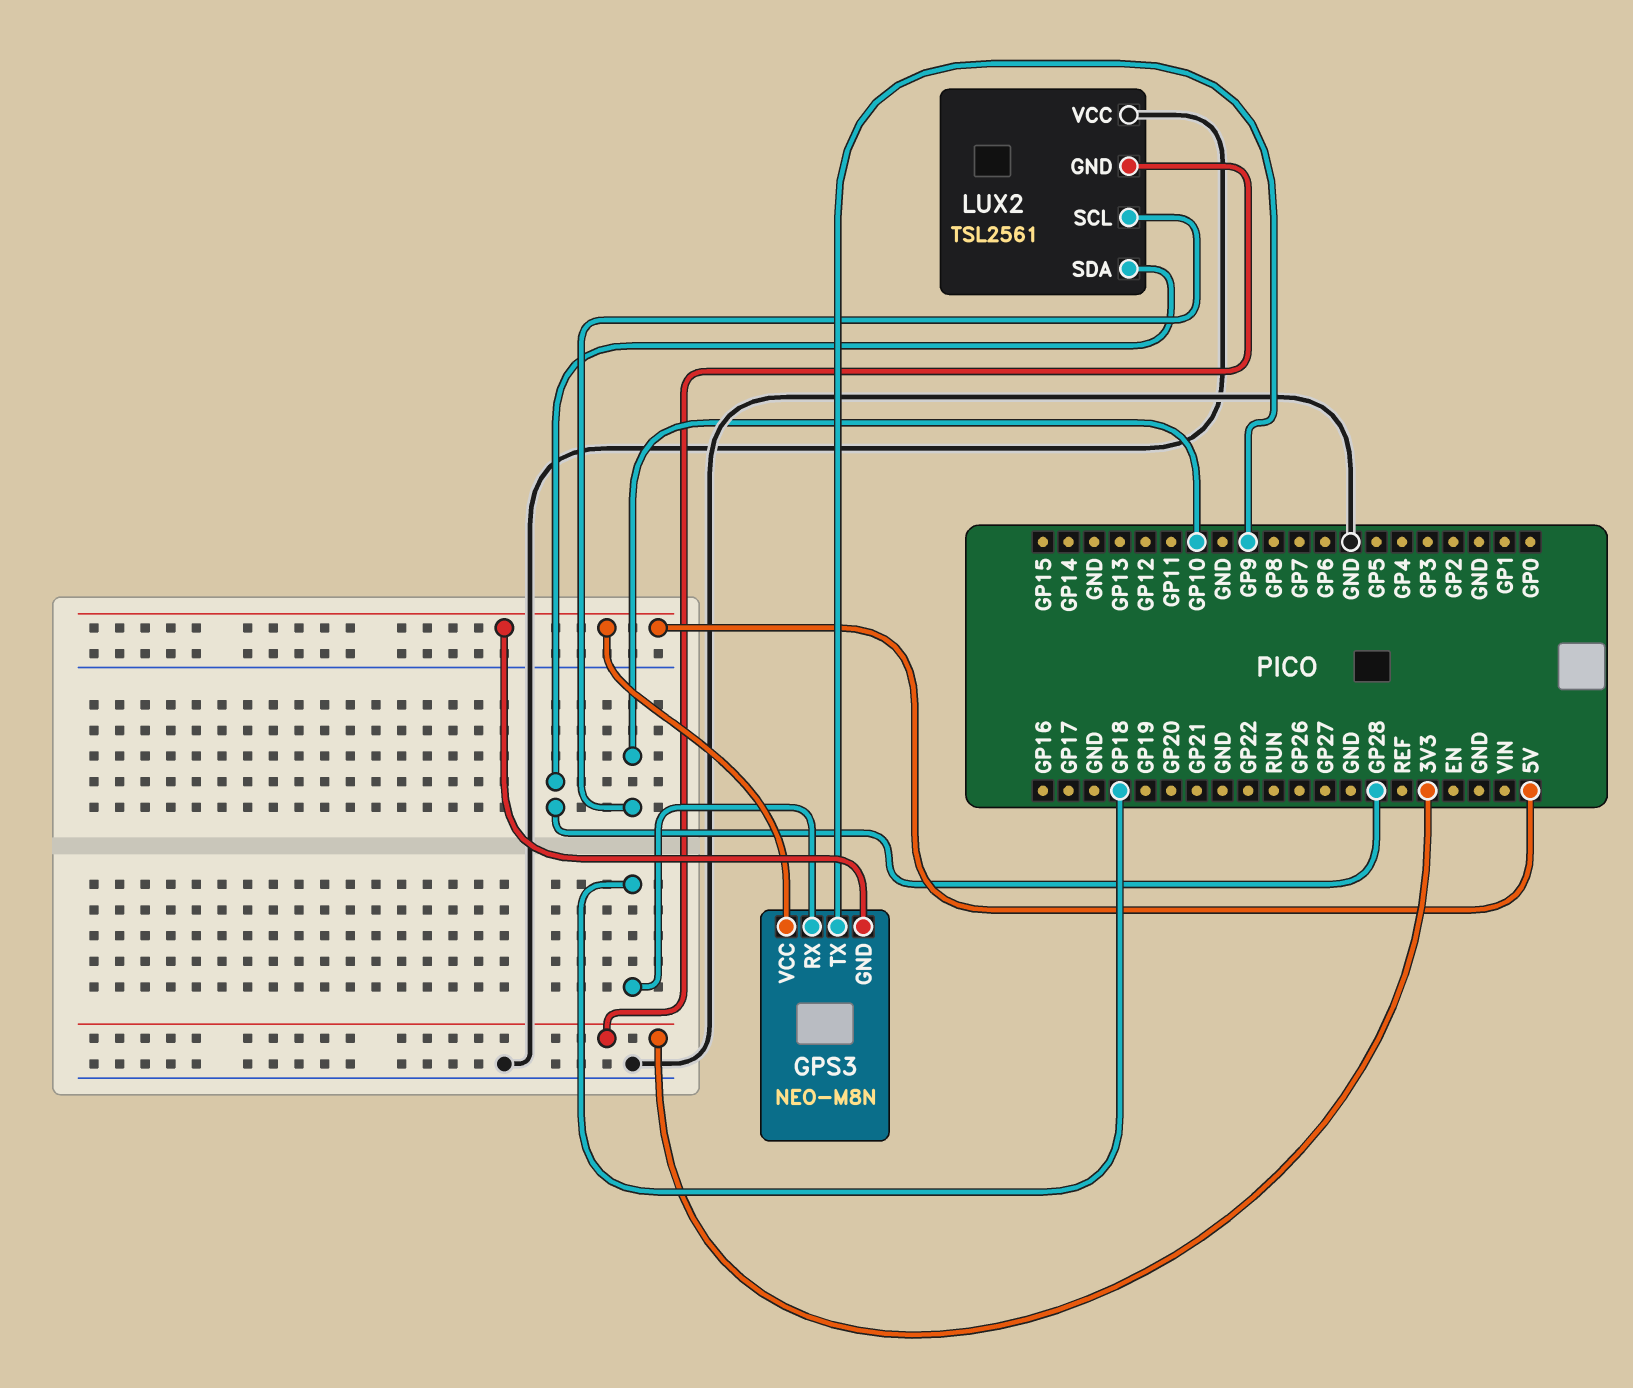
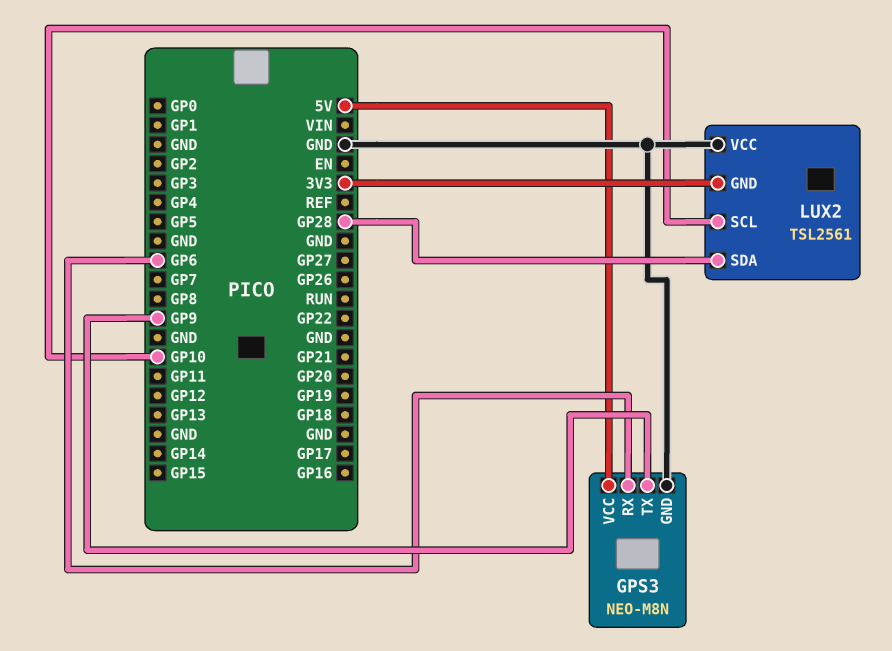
GPS3 pin GND: 5V -> GND
GPS3 pin RX: GP18 -> GP6

